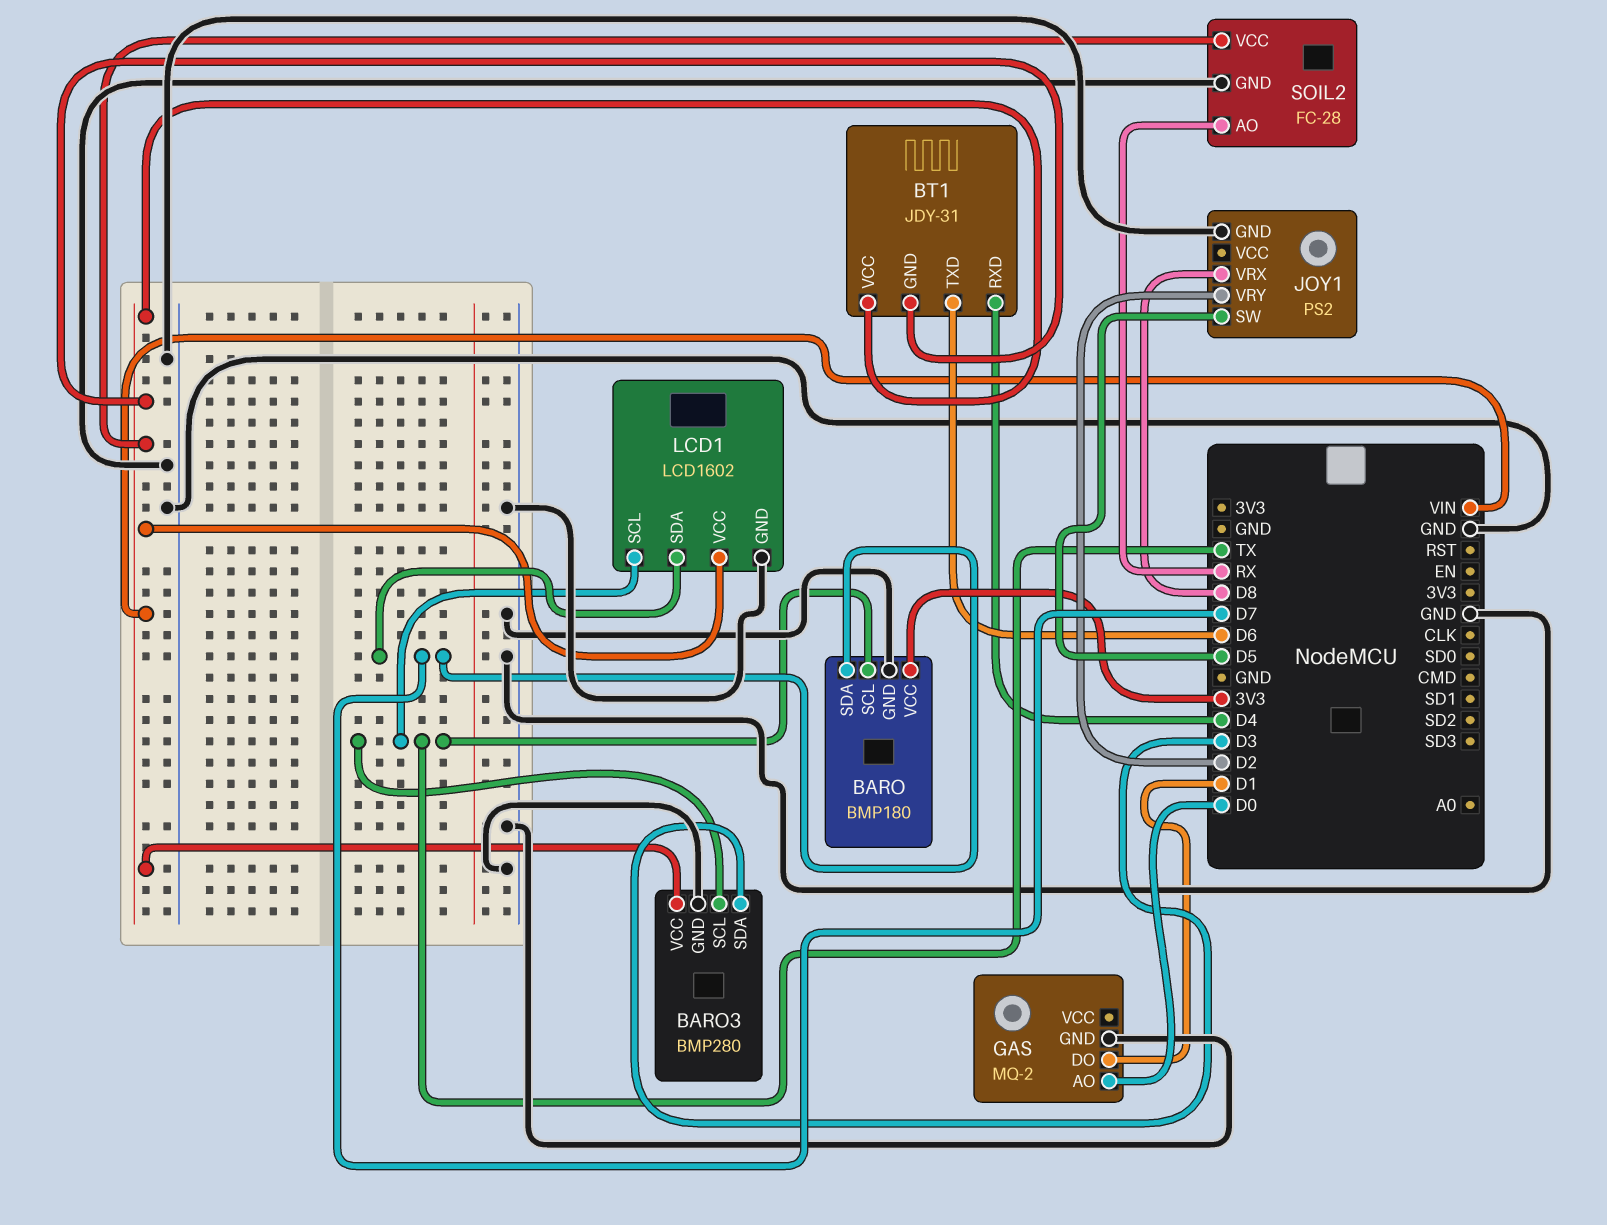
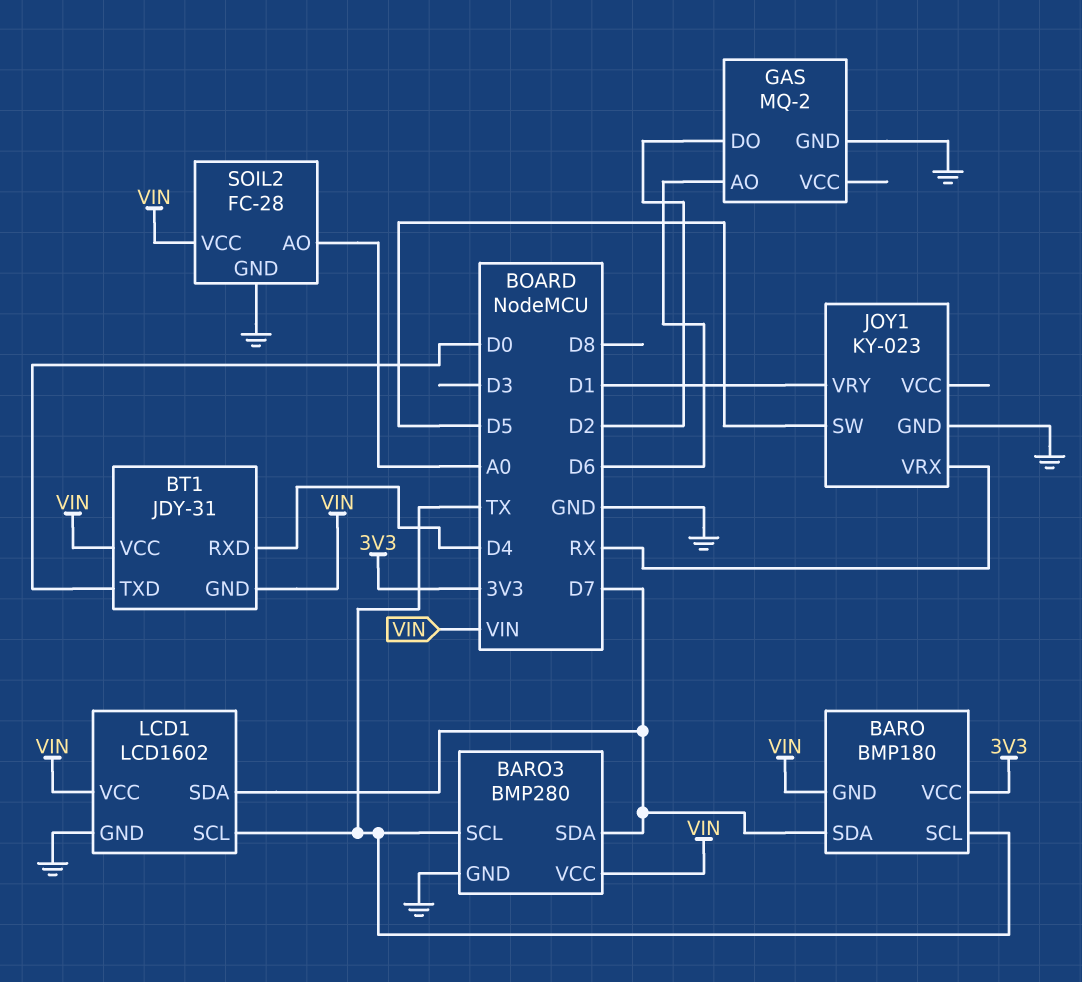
BARO pin GND: GND -> VIN
BARO3 pin SDA: D3 -> D7
BT1 pin TXD: D6 -> D0
GAS pin AO: D0 -> D6
GAS pin DO: D1 -> D2
JOY1: PS2 -> KY-023
JOY1 pin VRX: D8 -> RX
JOY1 pin VRY: D2 -> D1
SOIL2 pin AO: RX -> A0

